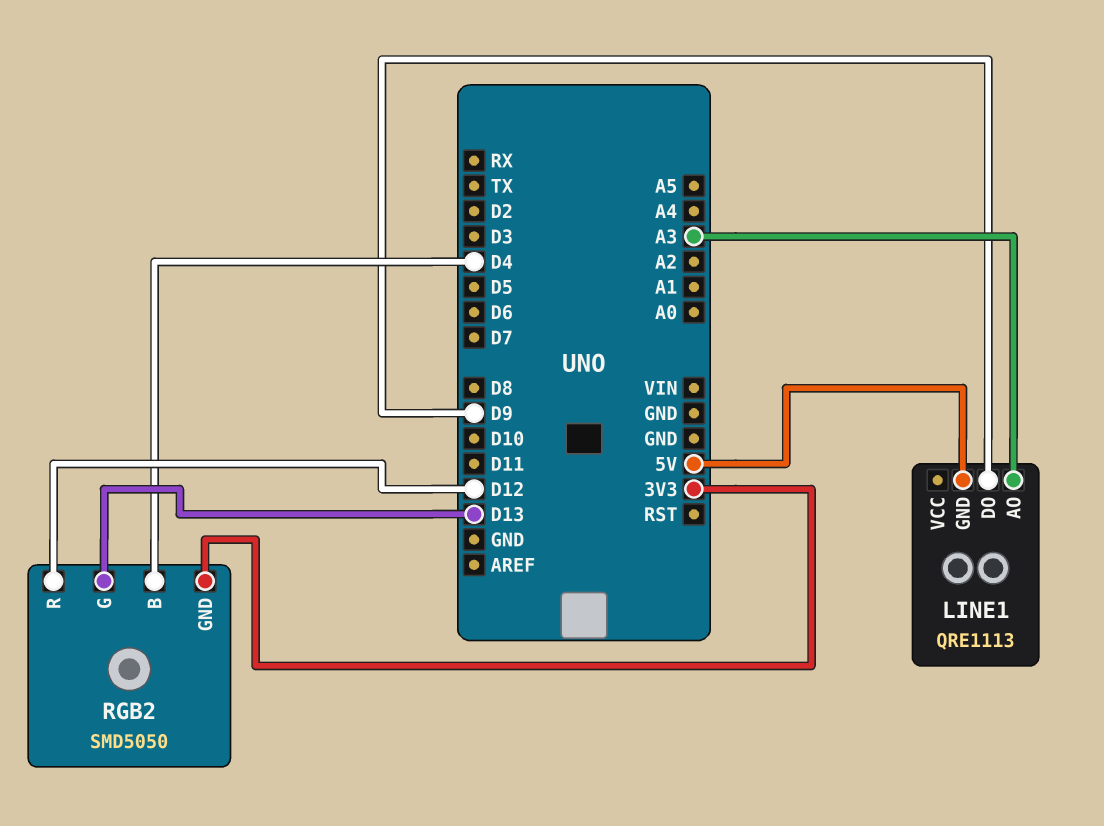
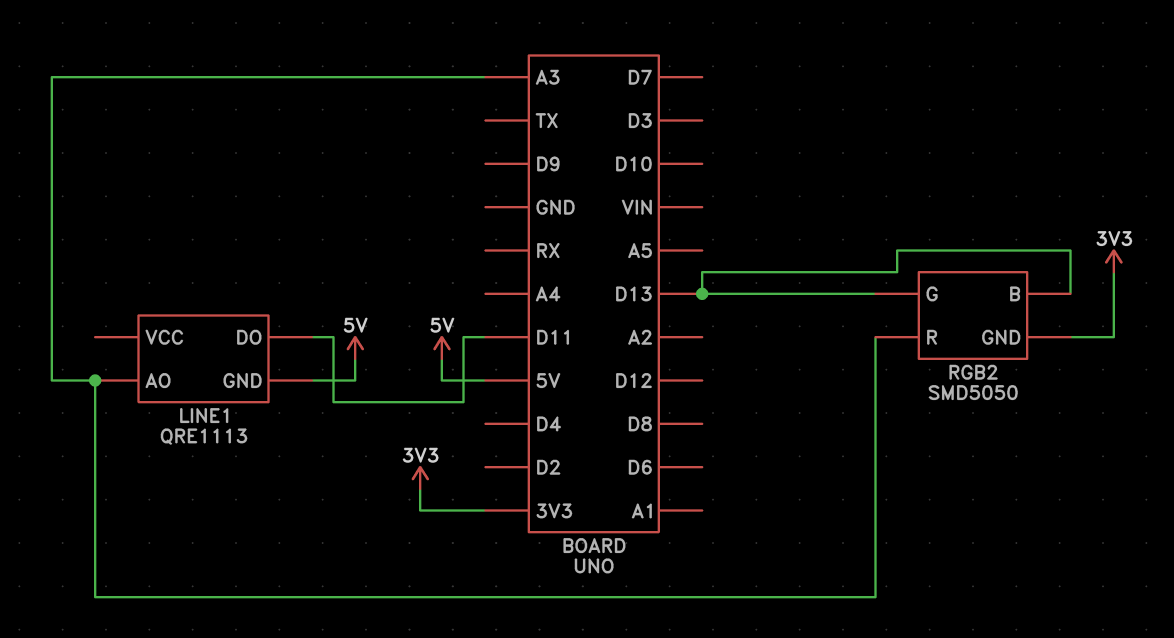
LINE1 pin DO: D9 -> D11
RGB2 pin B: D4 -> D13
RGB2 pin R: D12 -> A3

